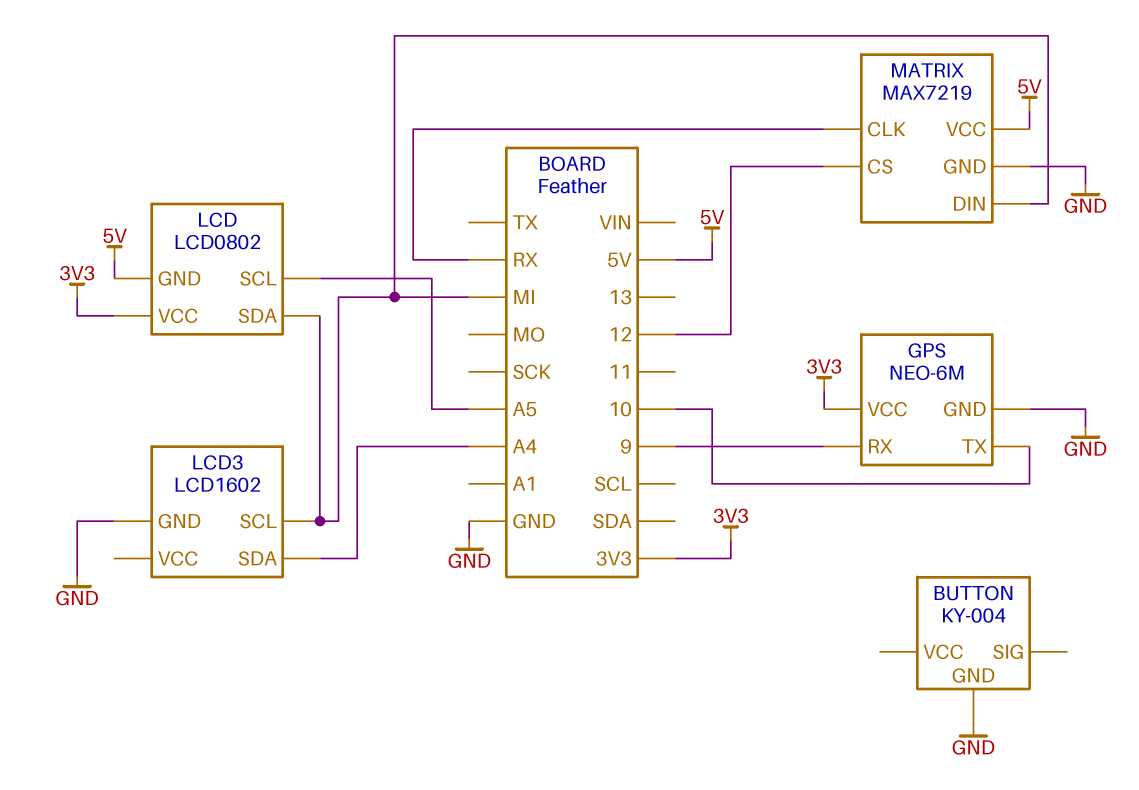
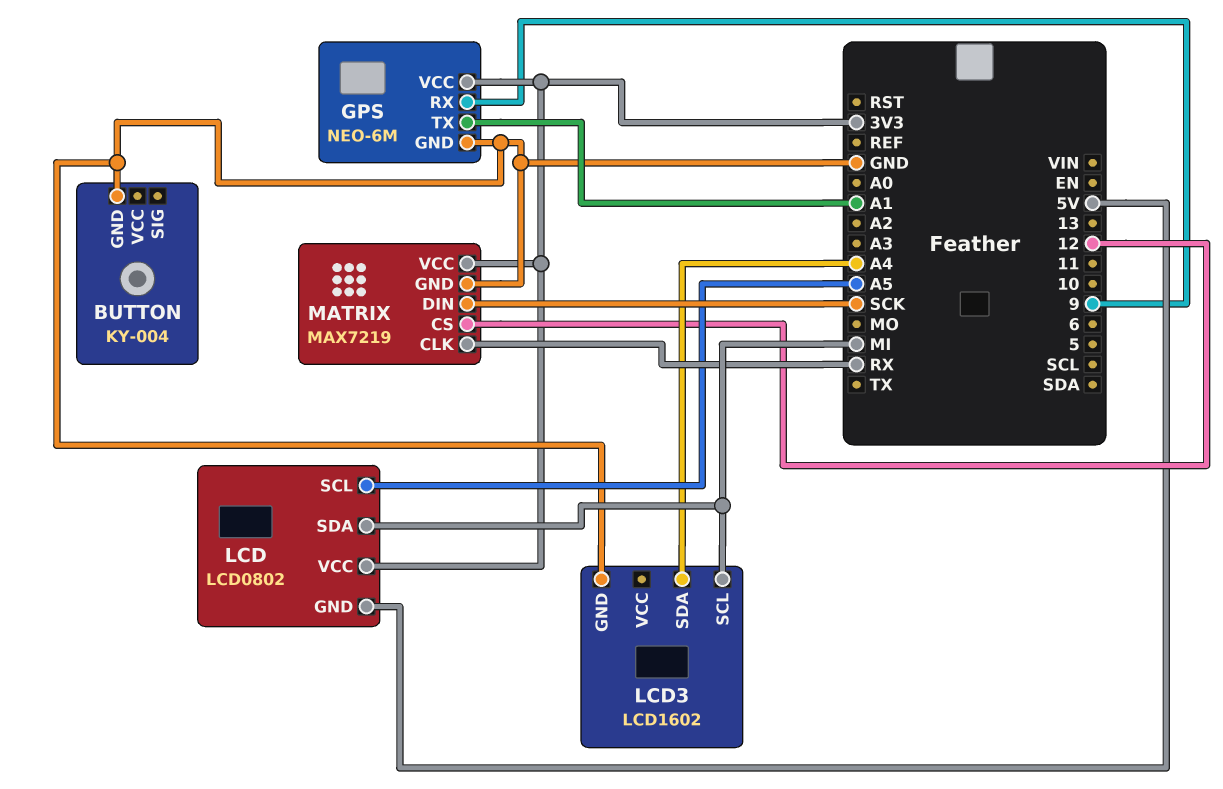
GPS pin TX: 10 -> A1
MATRIX pin DIN: MI -> SCK
MATRIX pin VCC: 5V -> 3V3

